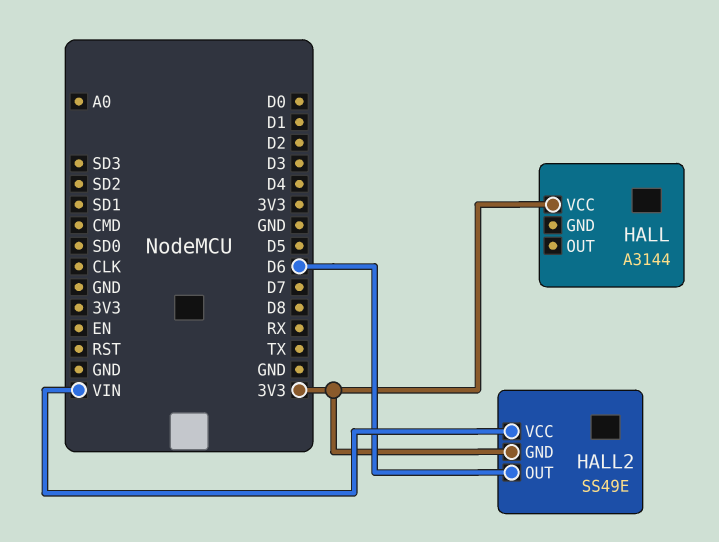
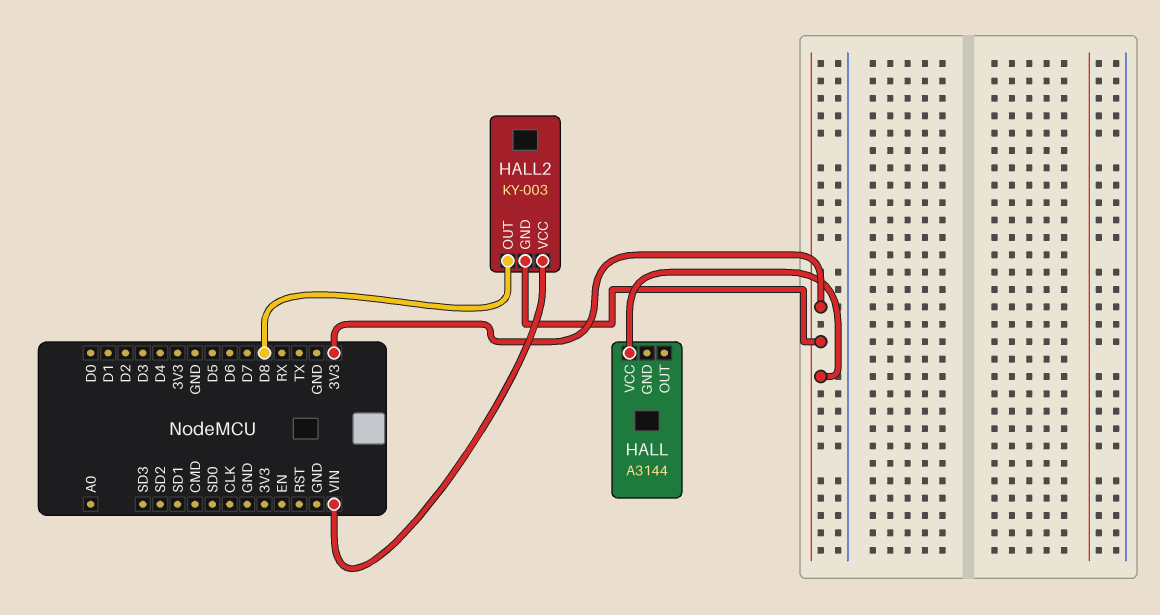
HALL2: SS49E -> KY-003
HALL2 pin OUT: D6 -> D8

